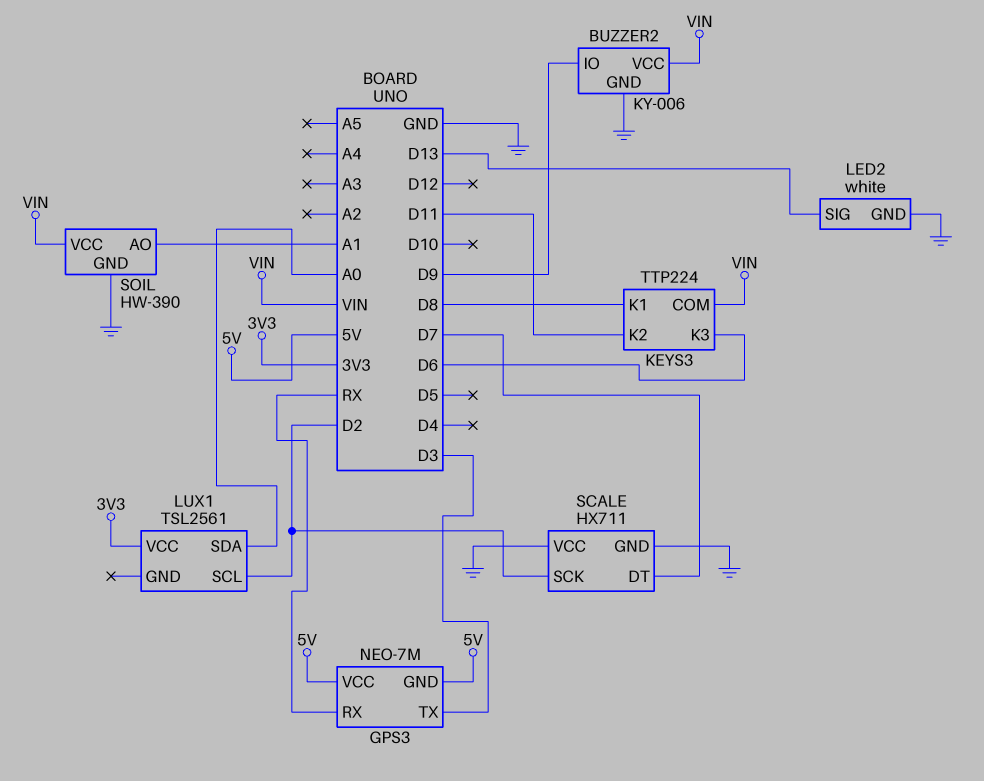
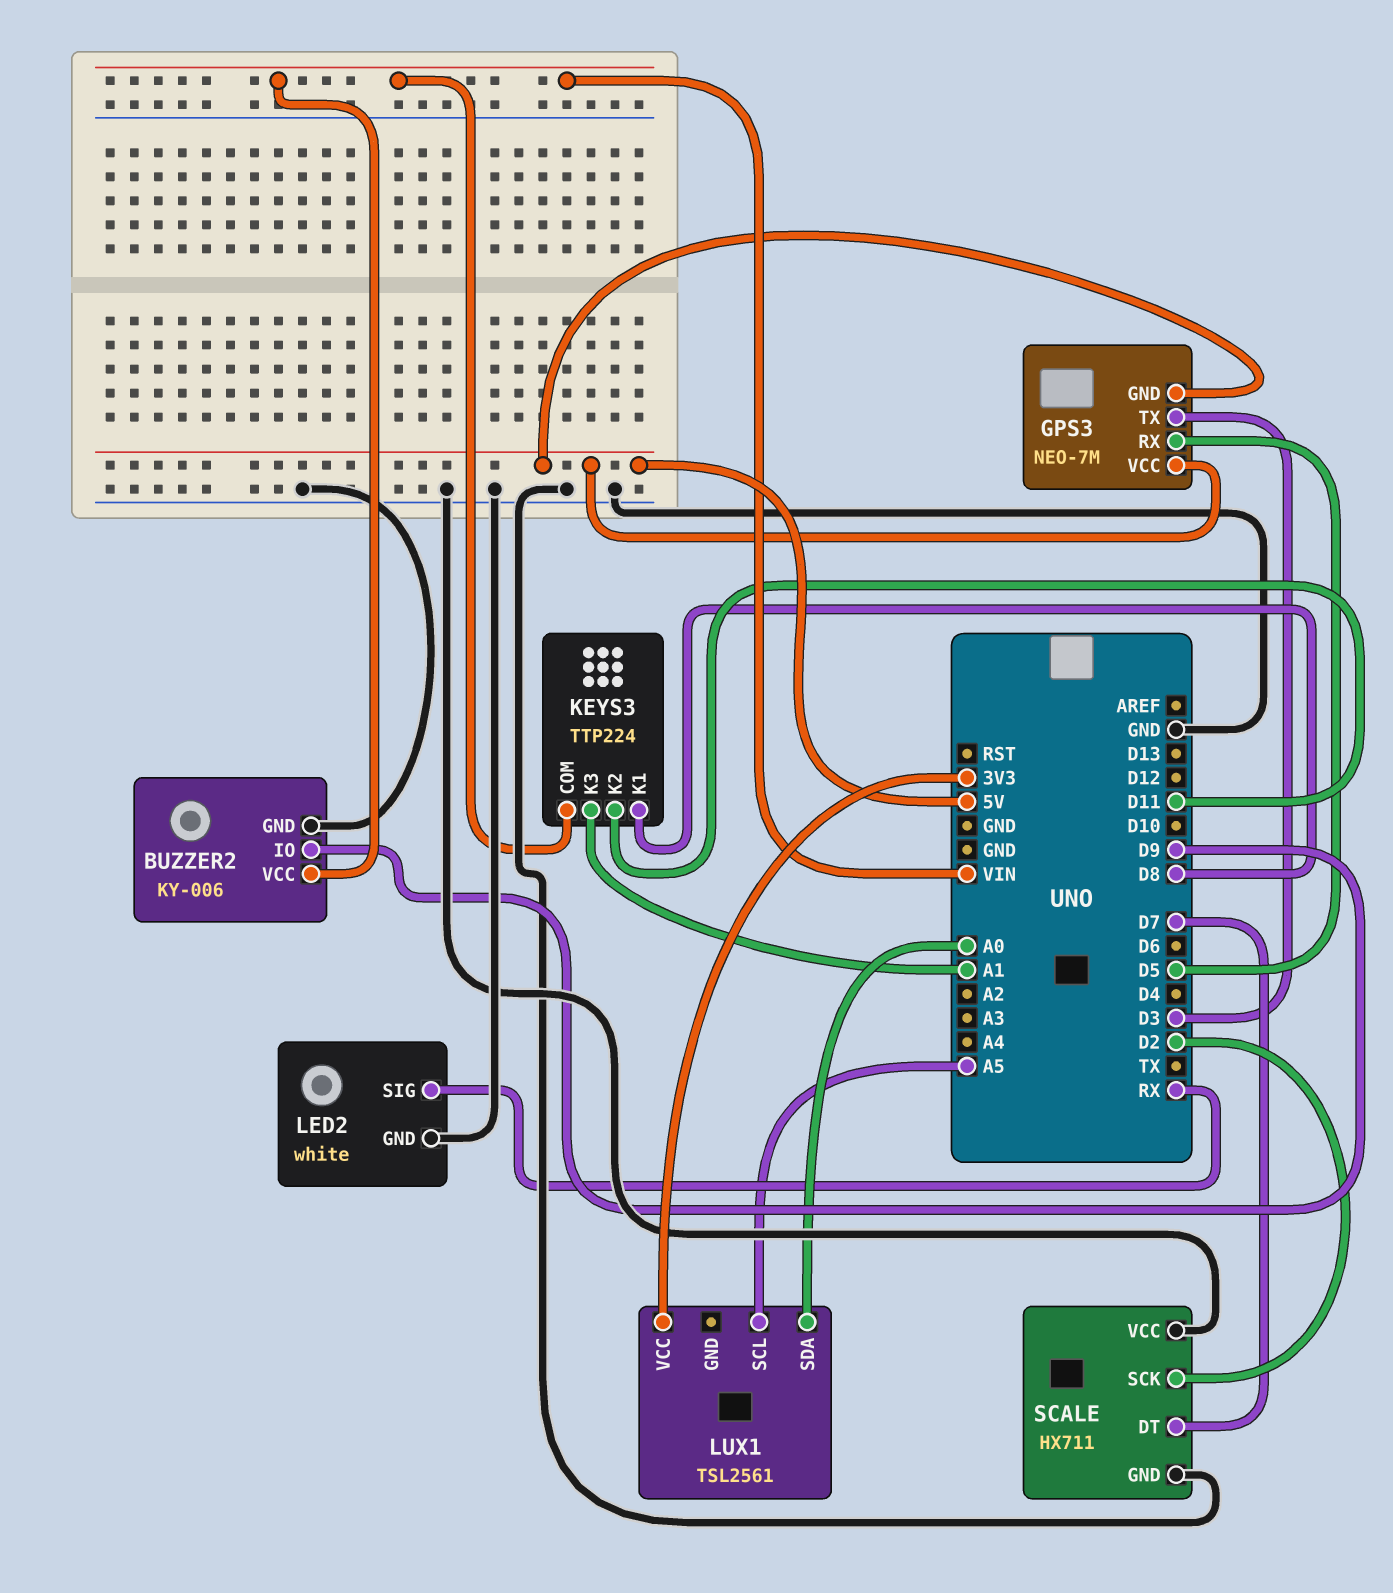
GPS3 pin RX: RX -> D5
KEYS3 pin K3: D6 -> A1
LED2 pin SIG: D13 -> RX
LUX1 pin SCL: D2 -> A5
SOIL: HW-390 -> none
SOIL pin AO: A1 -> none
SOIL pin GND: GND -> none
SOIL pin VCC: VIN -> none

